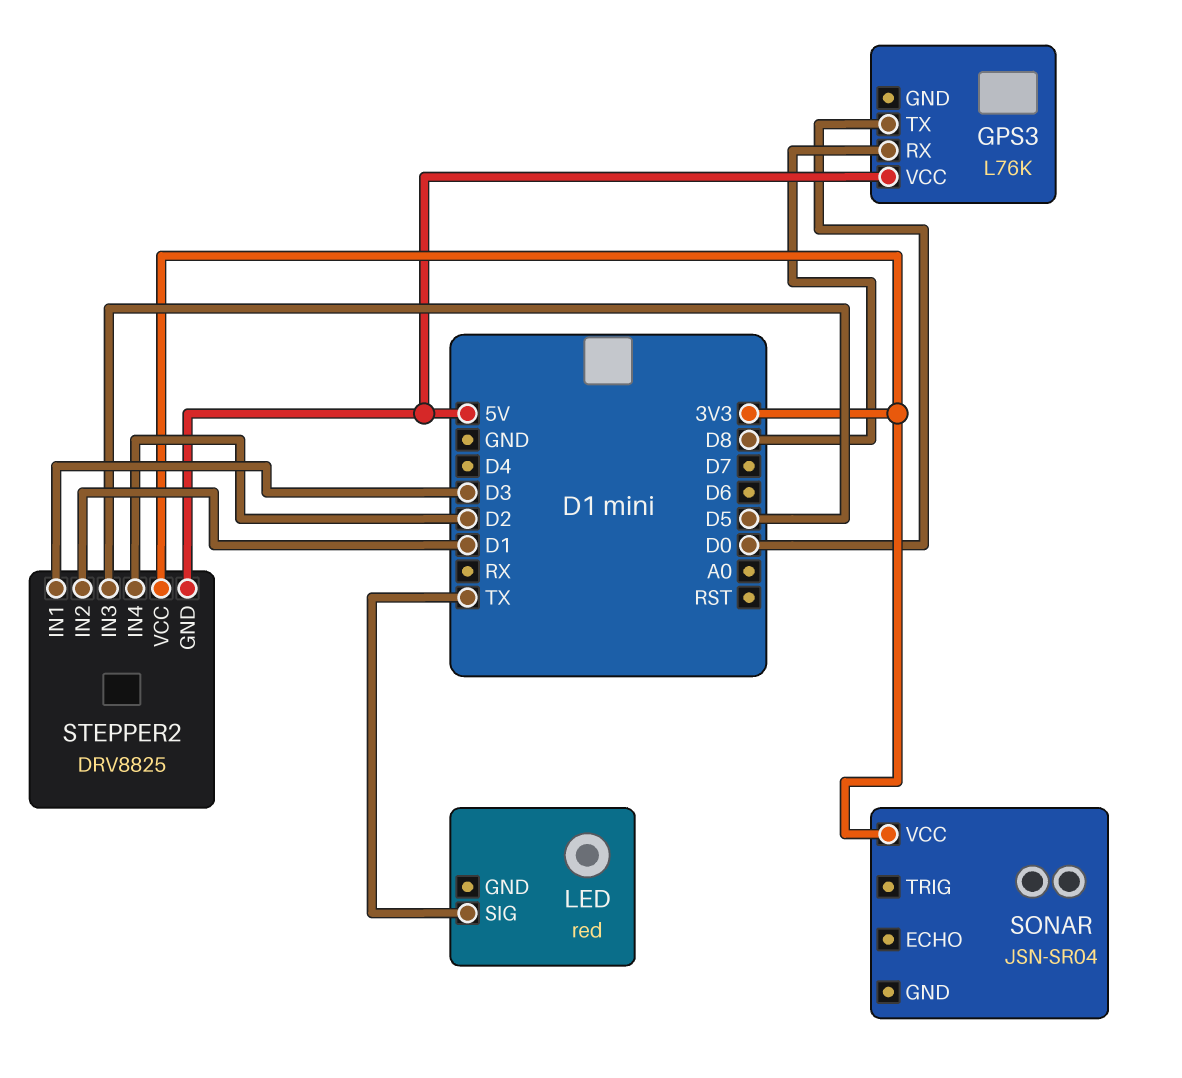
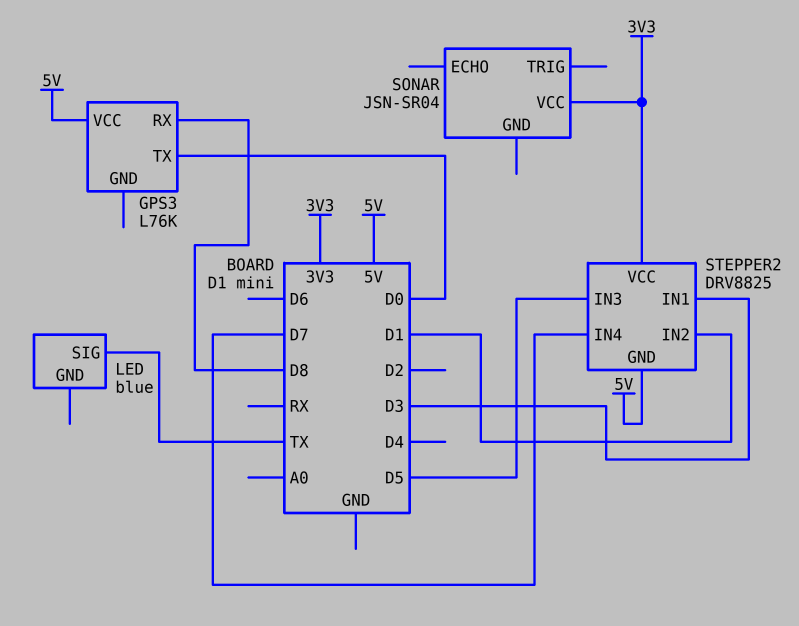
LED: red -> blue
STEPPER2 pin IN4: D2 -> D7

